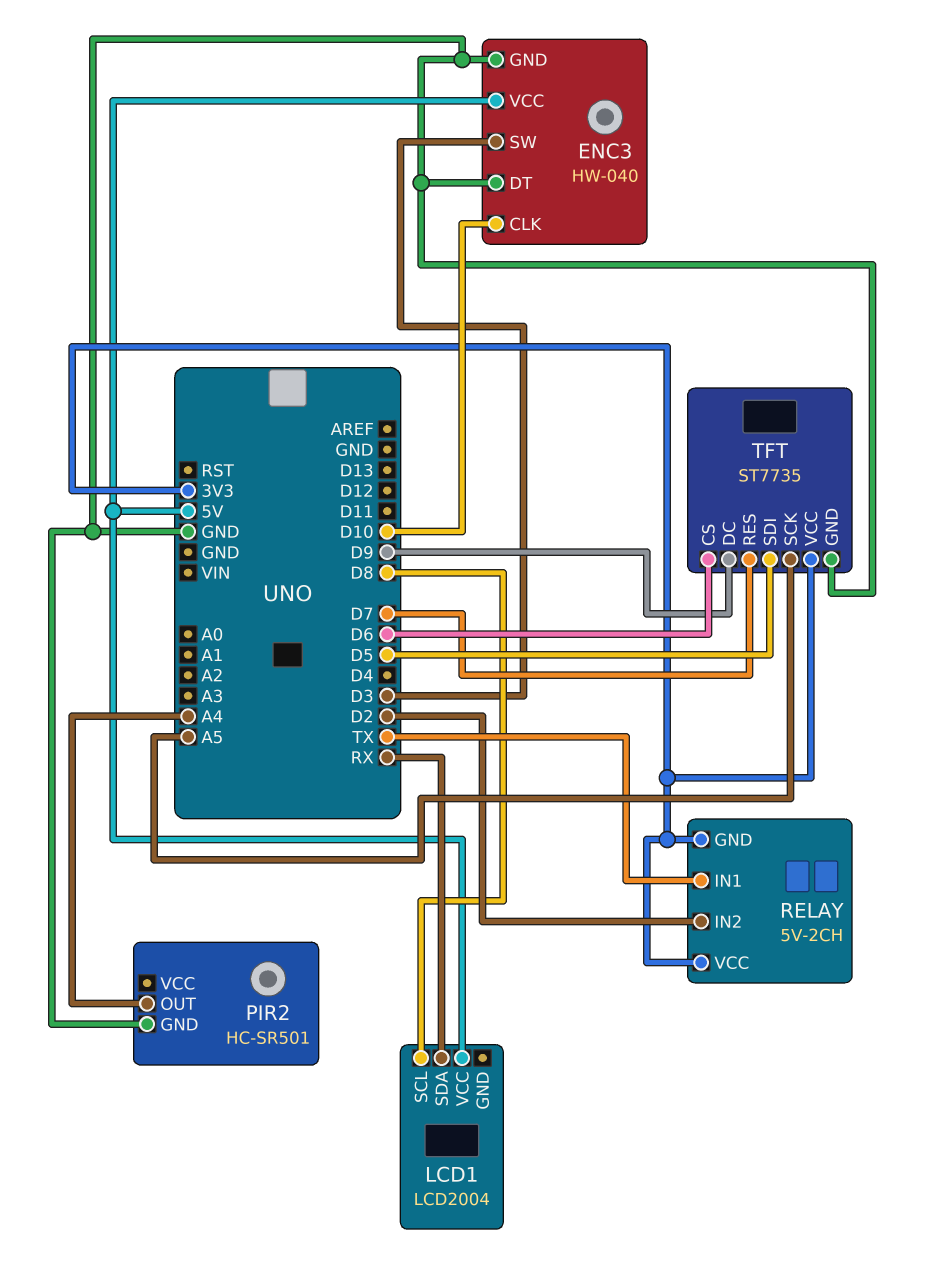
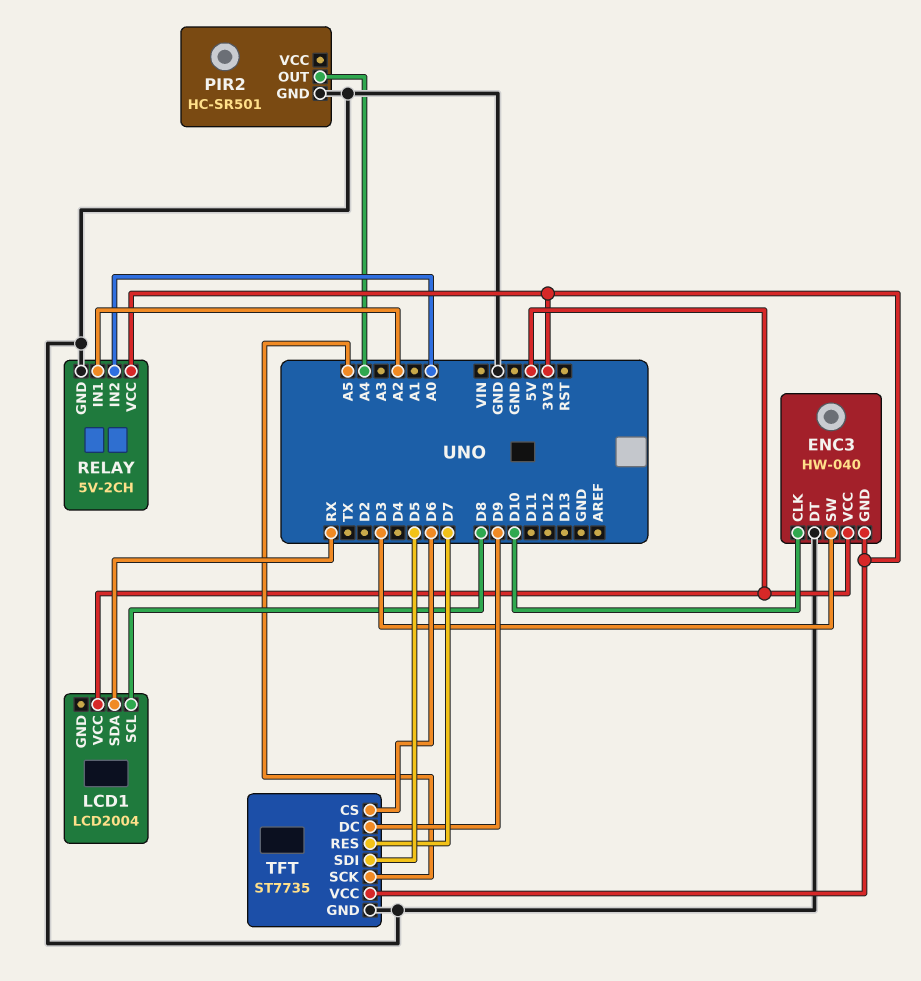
ENC3 pin GND: GND -> 3V3
RELAY pin GND: 3V3 -> GND
RELAY pin IN1: TX -> A2
RELAY pin IN2: D2 -> A0

